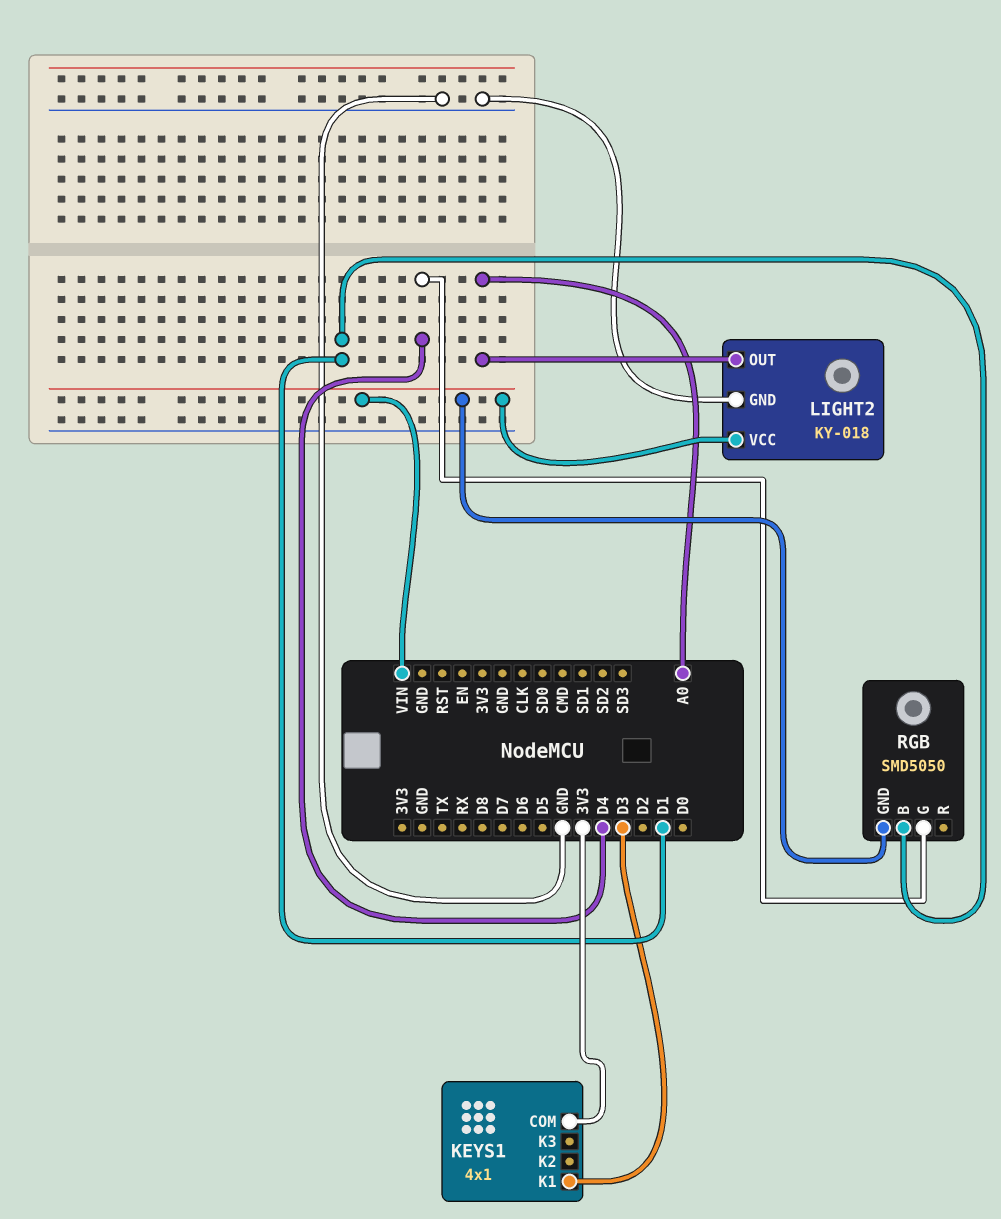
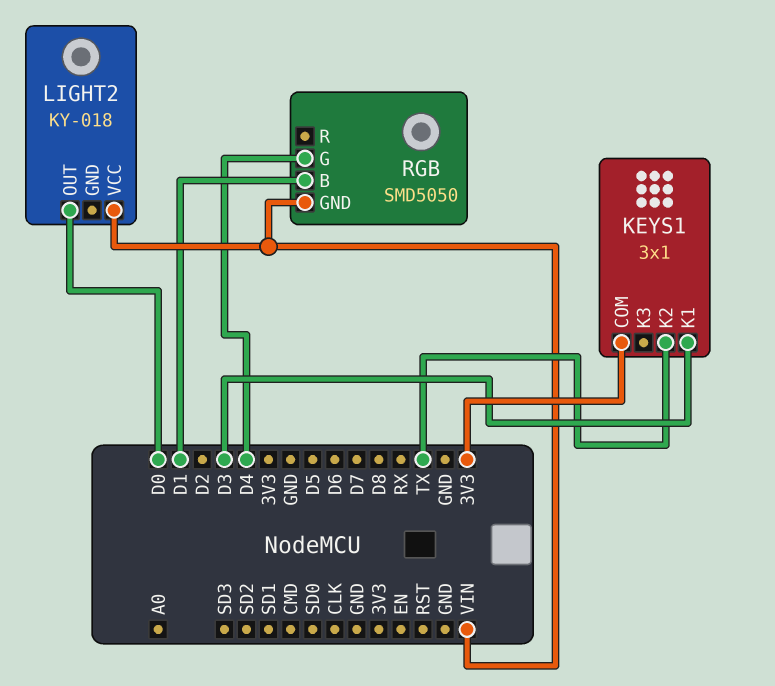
KEYS1: 4x1 -> 3x1
KEYS1 pin K2: none -> TX
LIGHT2 pin GND: GND -> none
LIGHT2 pin OUT: A0 -> D0

